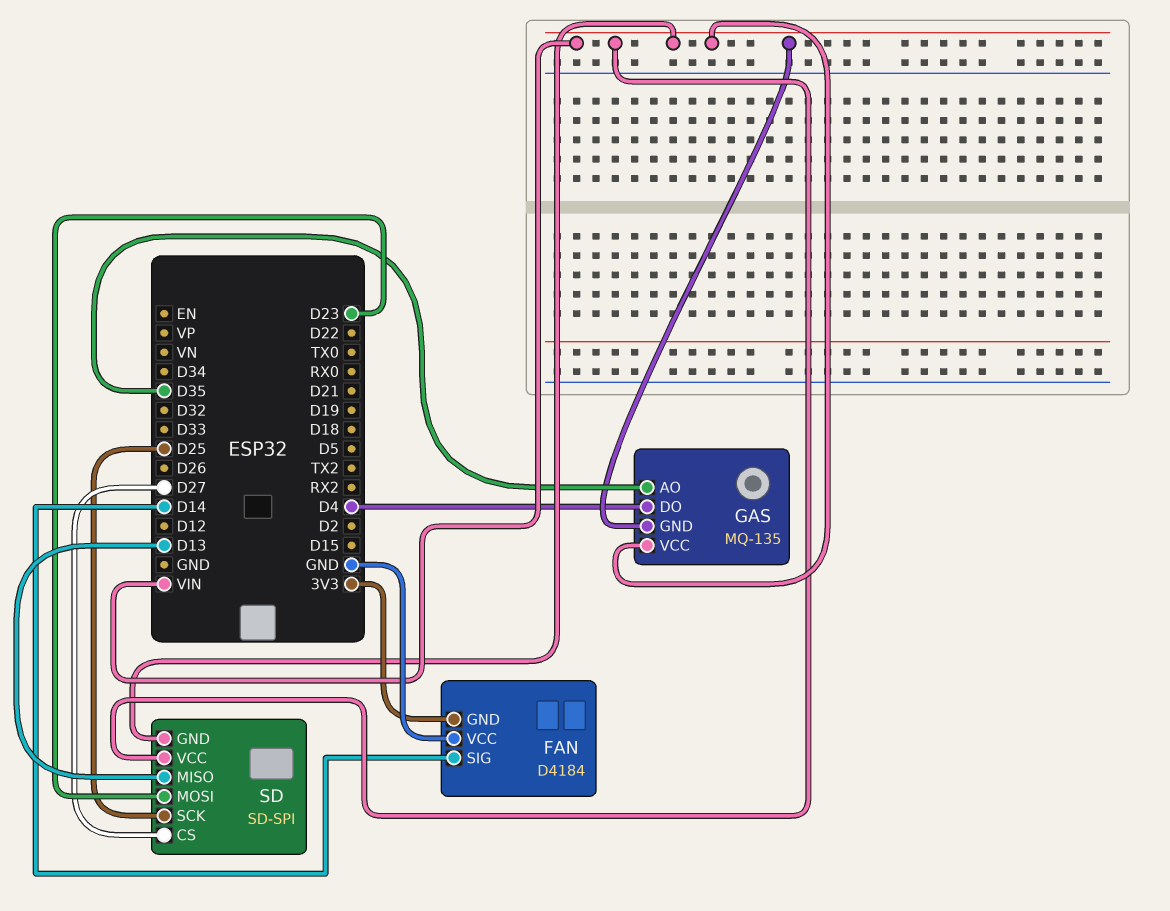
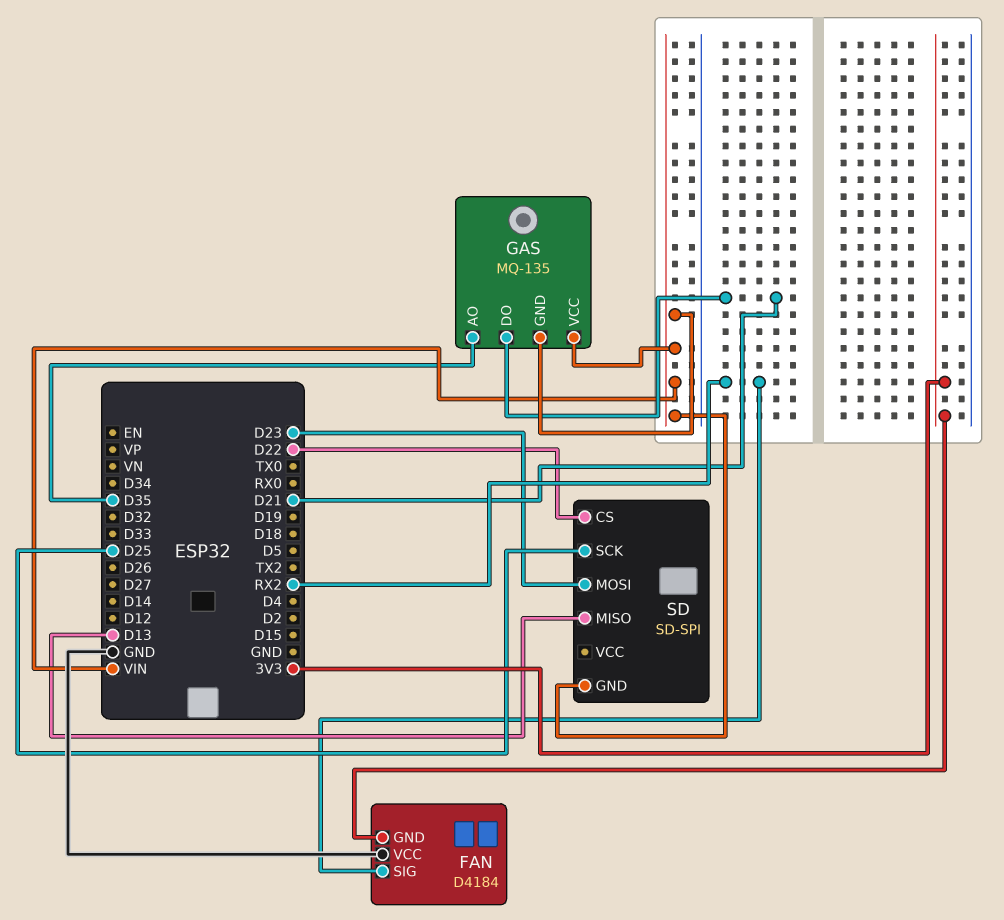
FAN pin SIG: D14 -> RX2
GAS pin DO: D4 -> D21
SD pin CS: D27 -> D22
SD pin VCC: VIN -> none

